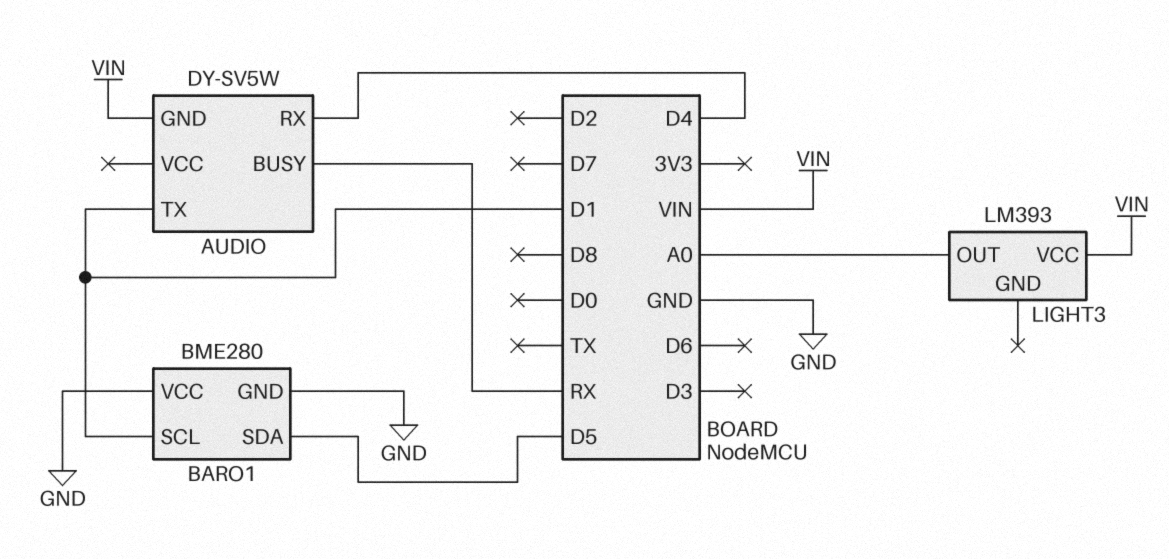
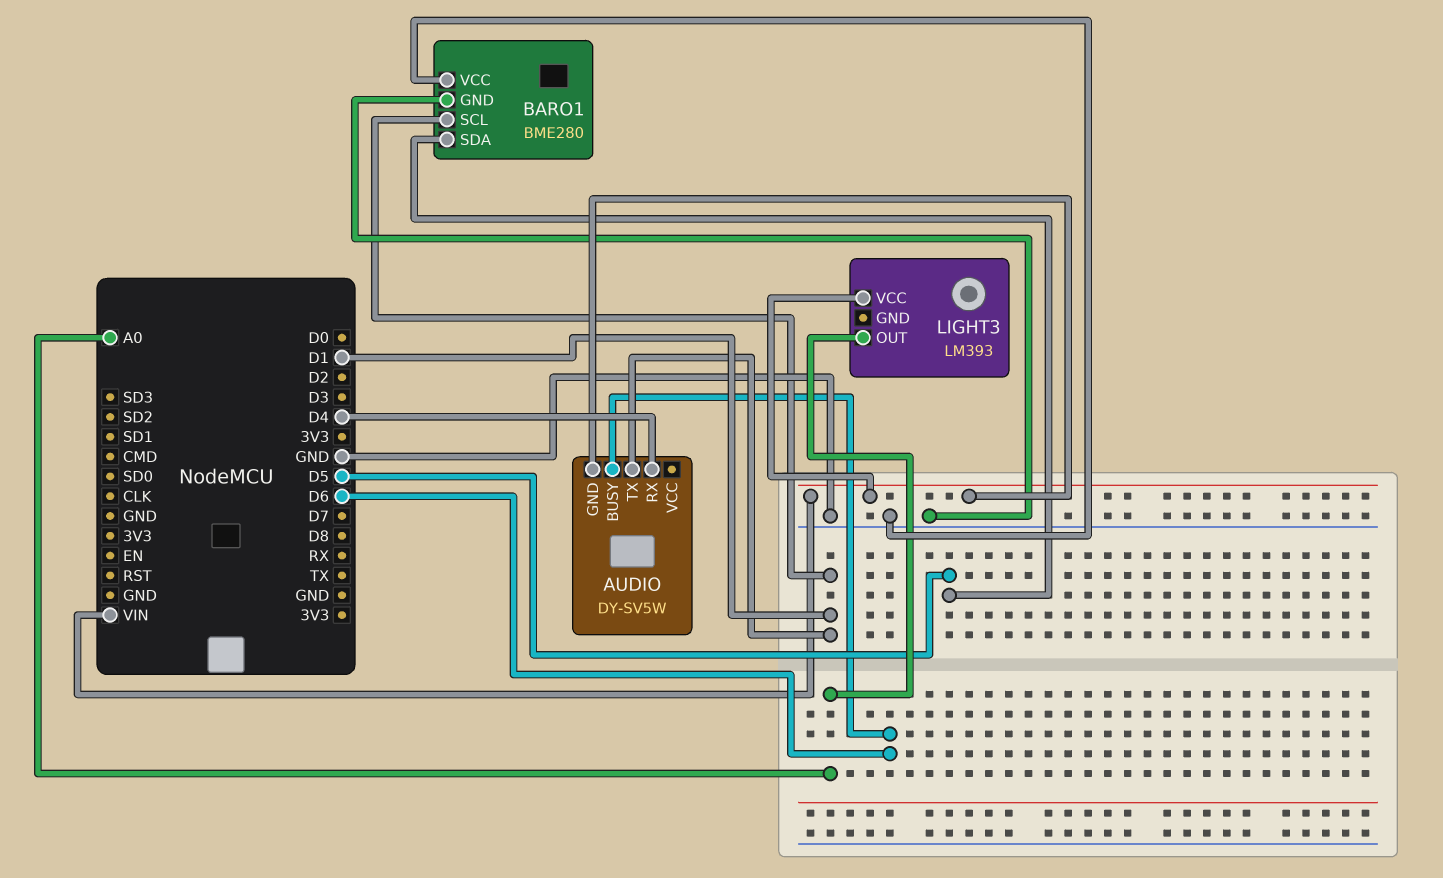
AUDIO pin BUSY: RX -> D6

